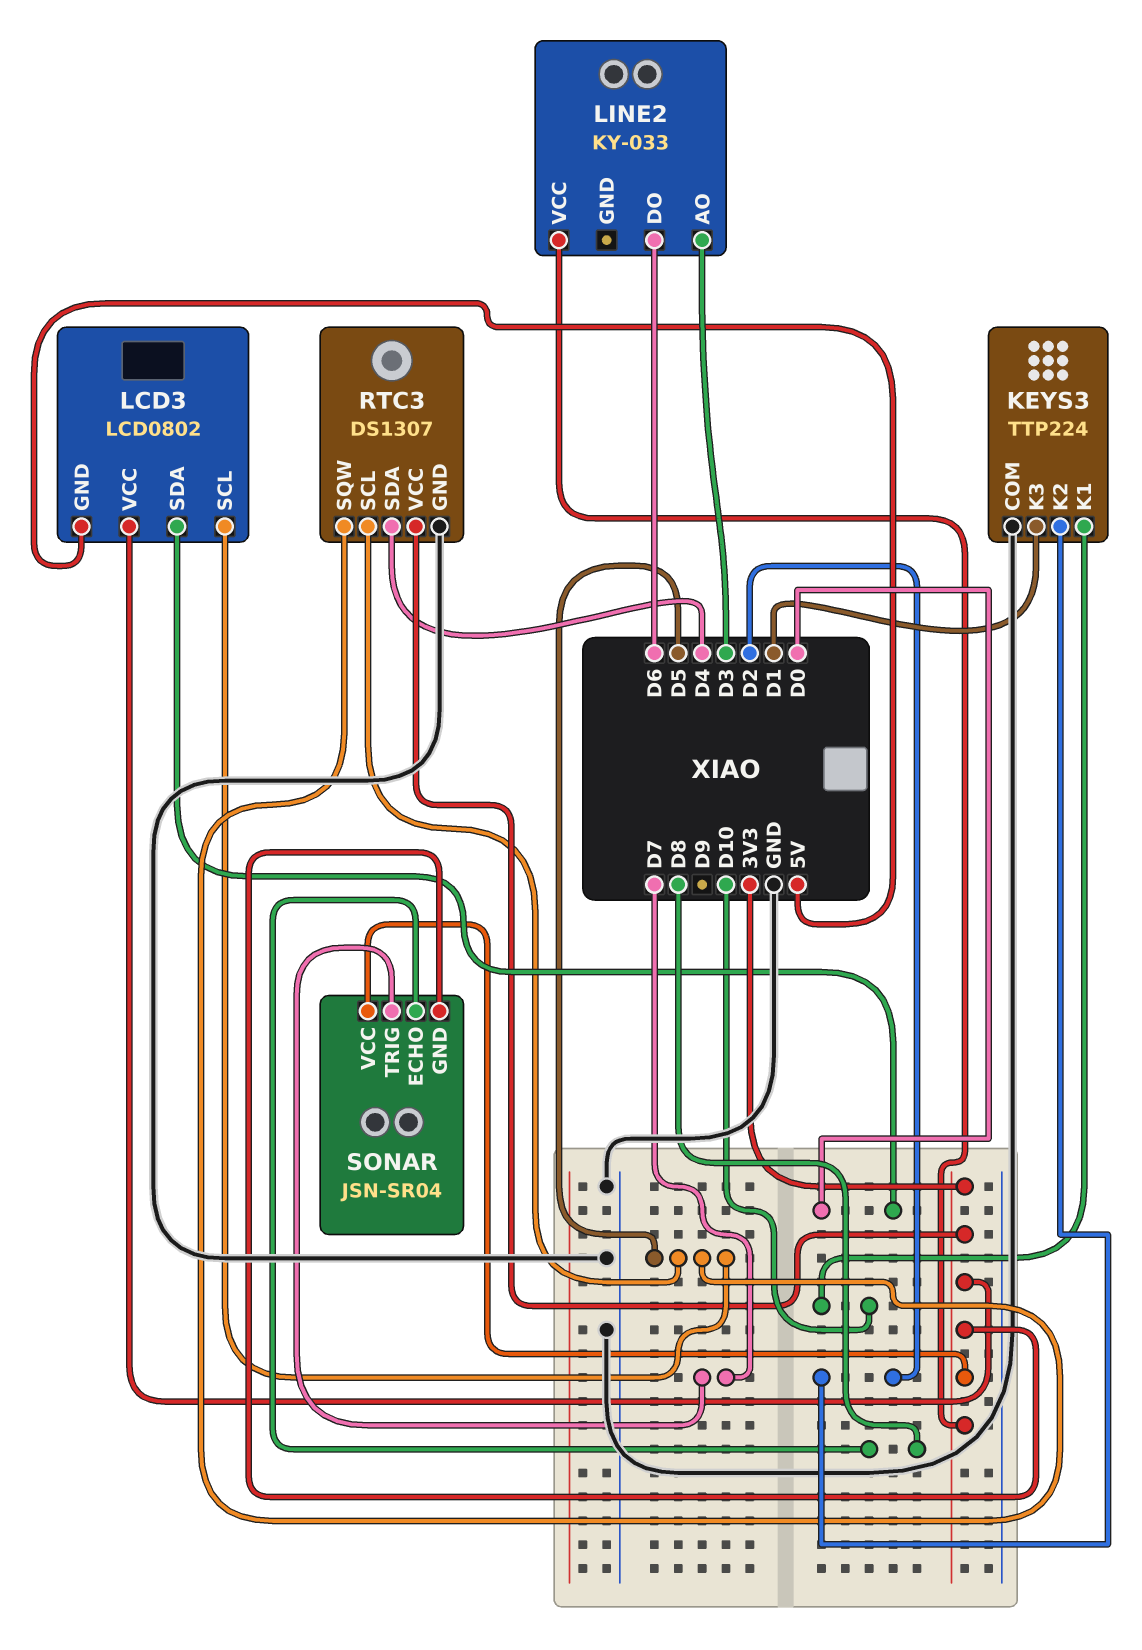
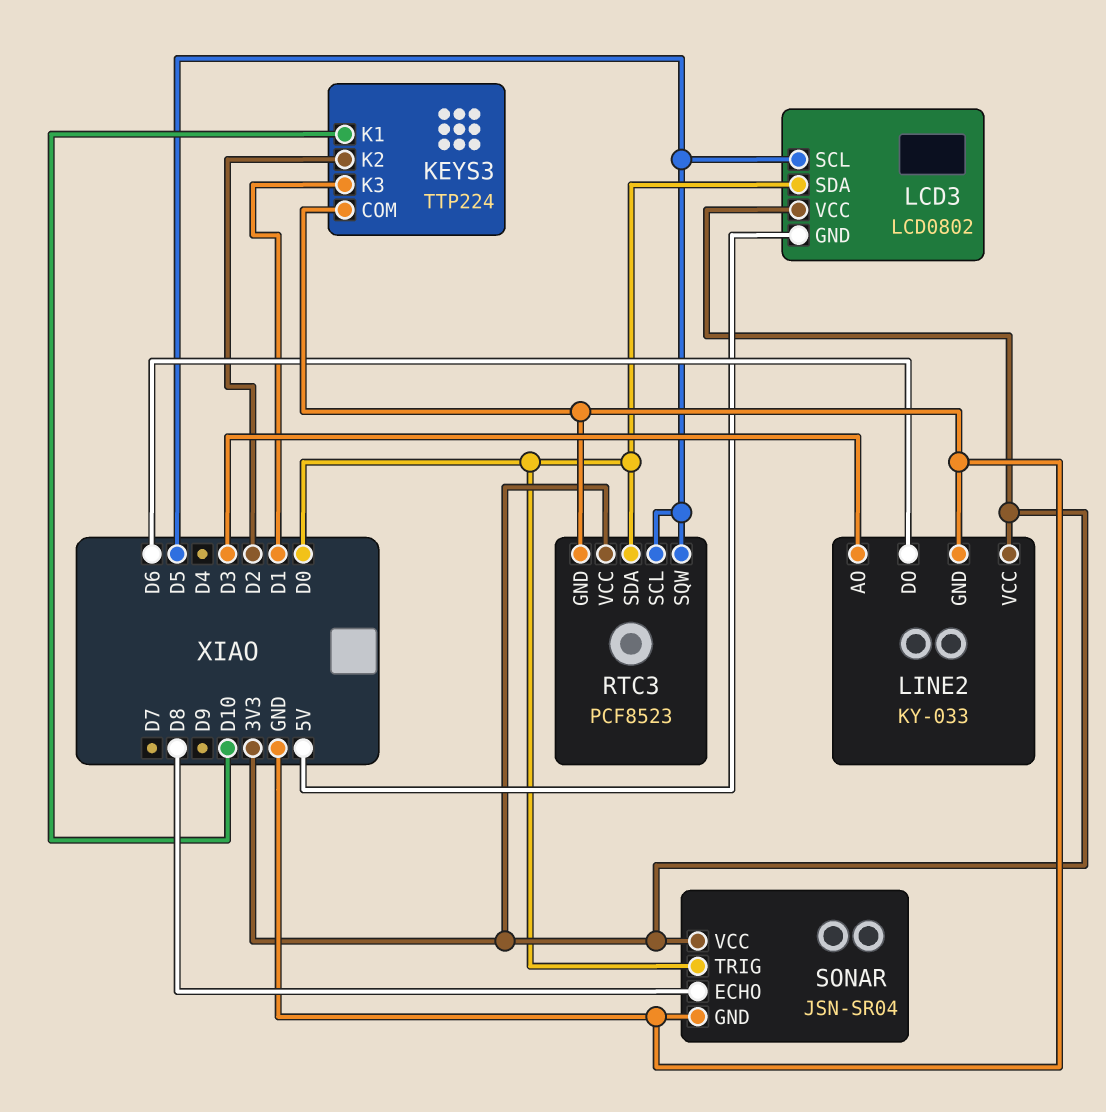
LINE2 pin GND: none -> GND
RTC3: DS1307 -> PCF8523
RTC3 pin SDA: D4 -> D0
SONAR pin GND: 3V3 -> GND
SONAR pin TRIG: D7 -> D0

